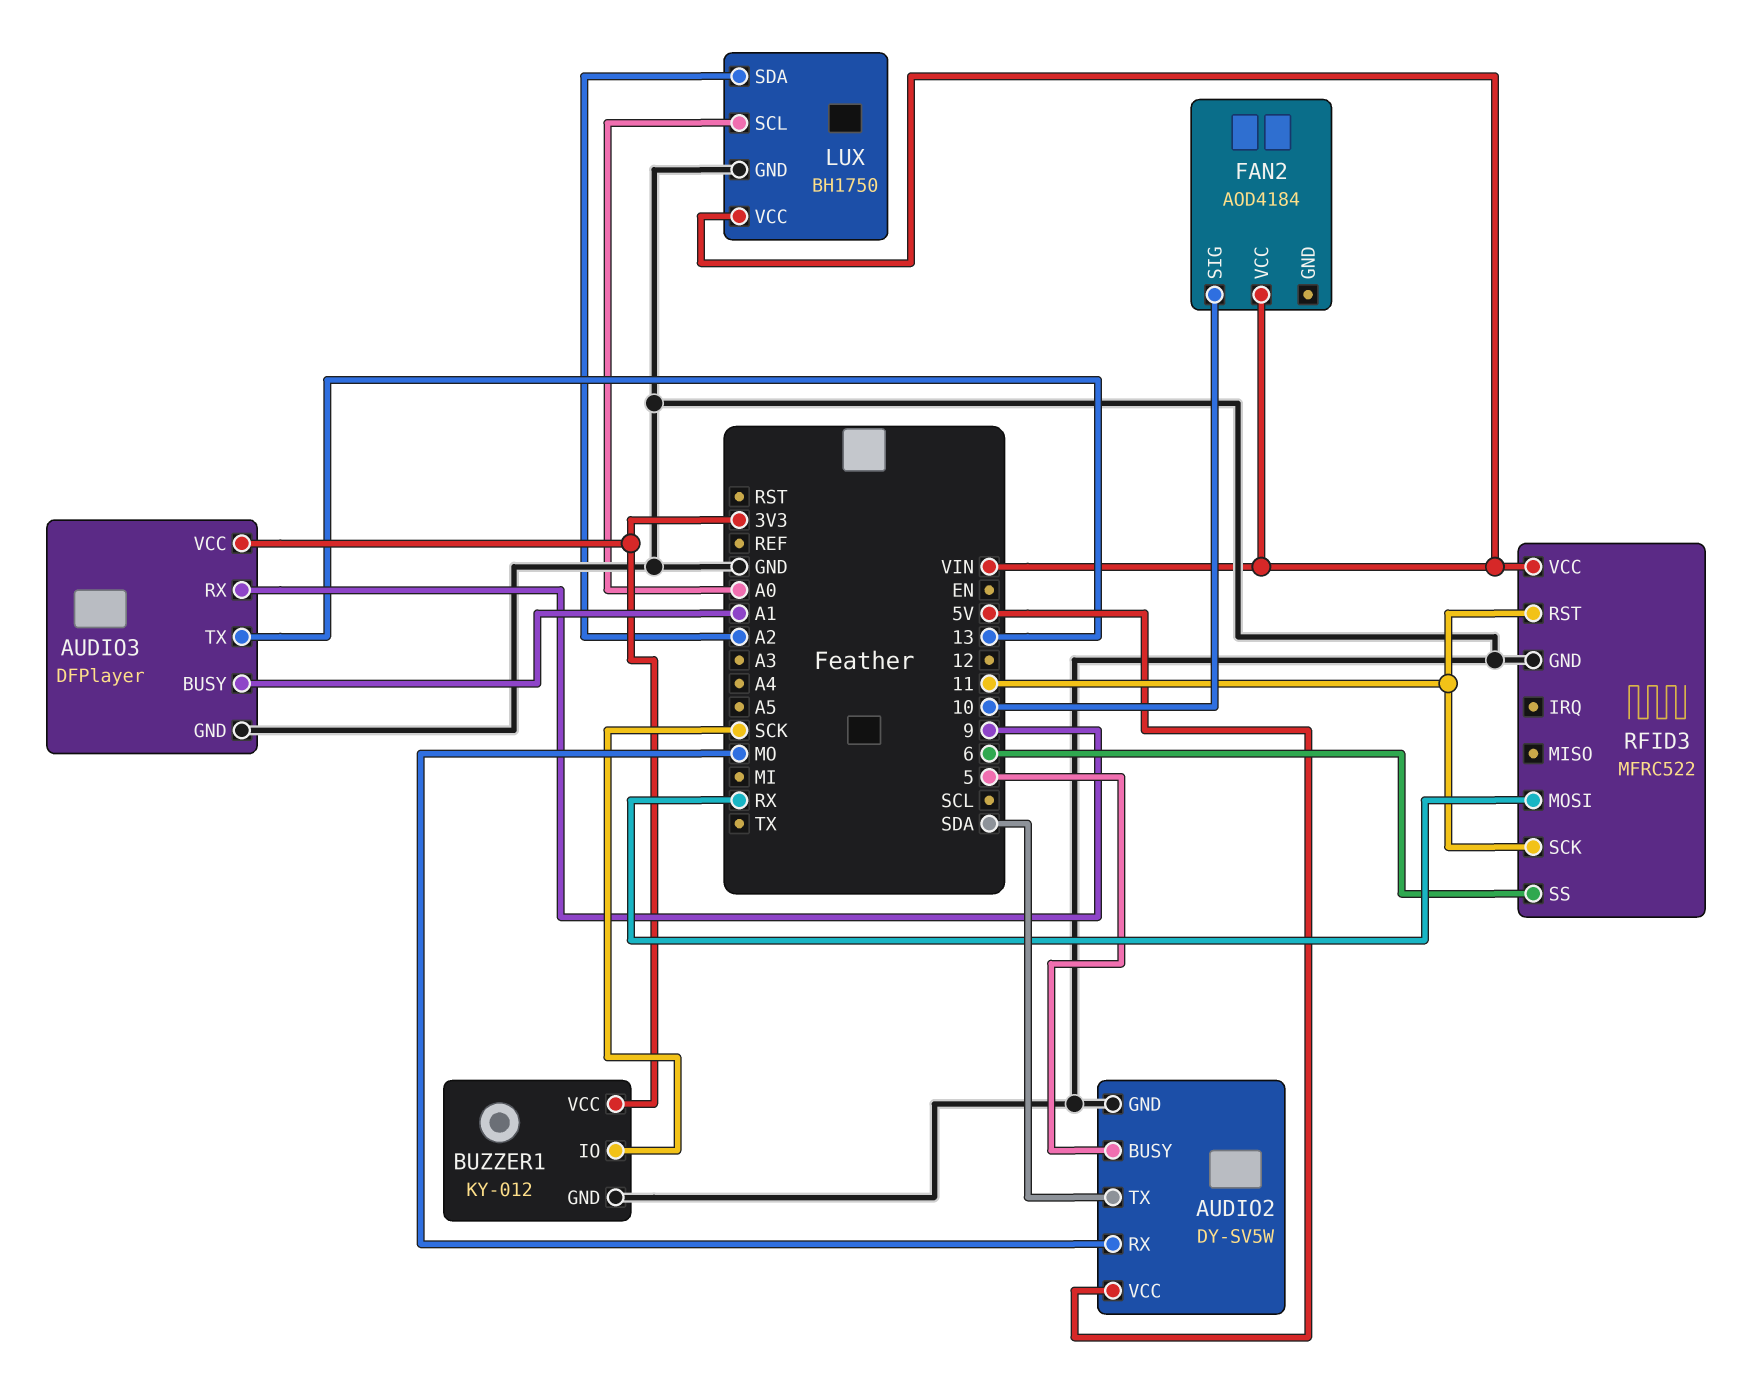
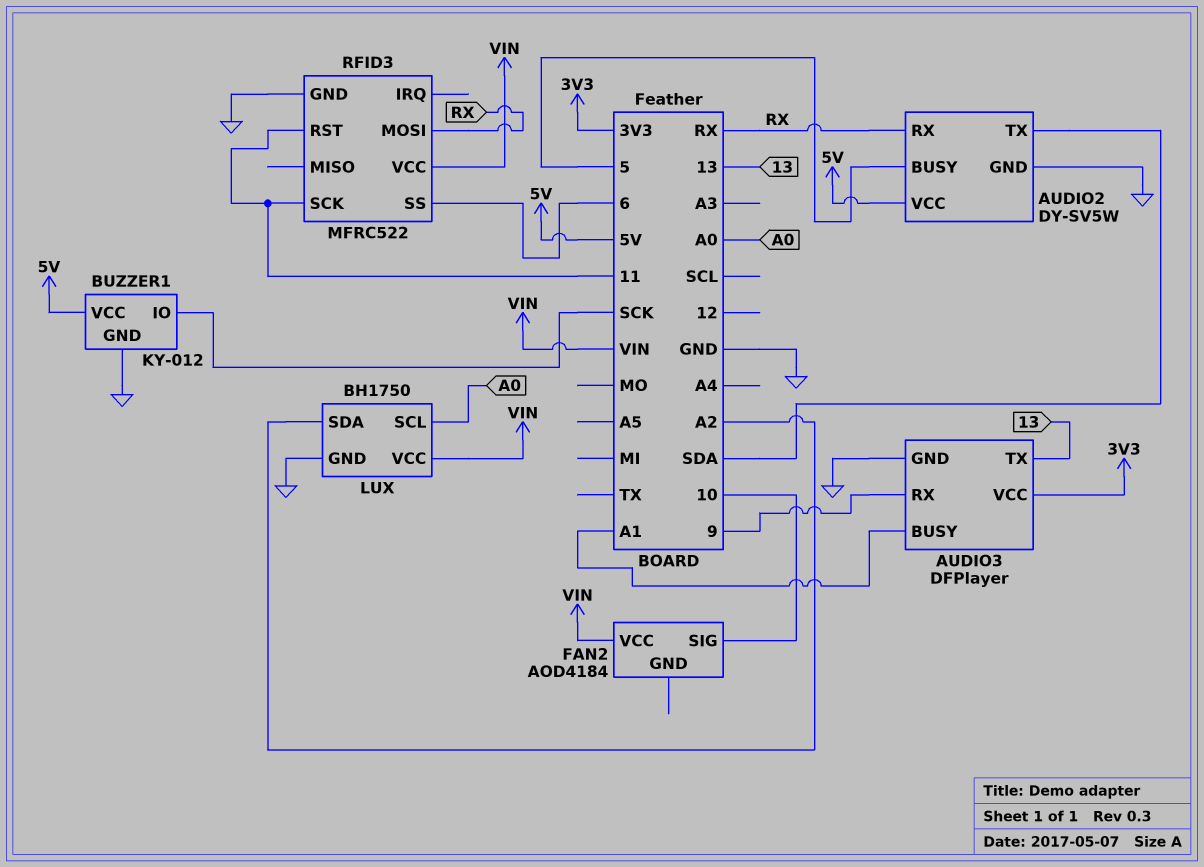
AUDIO2 pin RX: MO -> RX
BUZZER1 pin VCC: 3V3 -> 5V

